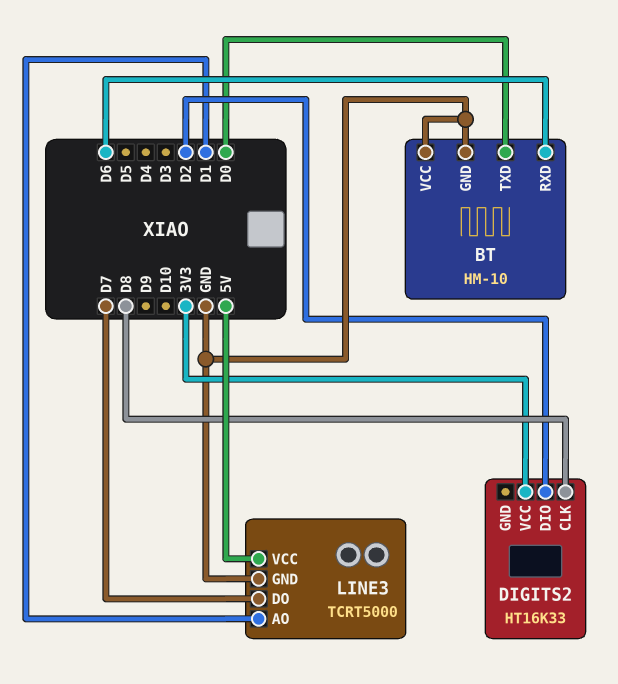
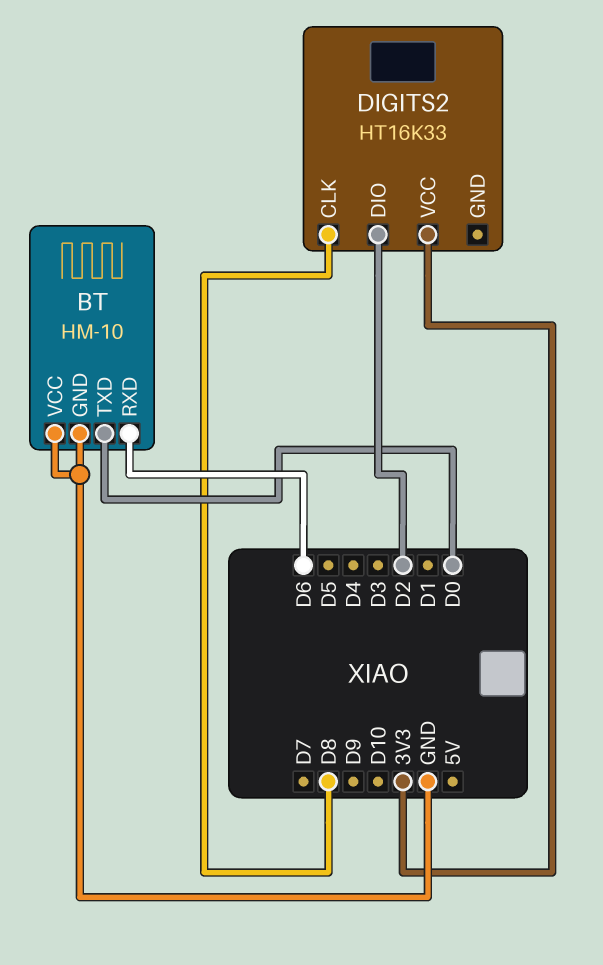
LINE3: TCRT5000 -> none
LINE3 pin AO: D1 -> none
LINE3 pin DO: D7 -> none
LINE3 pin GND: GND -> none
LINE3 pin VCC: 5V -> none

